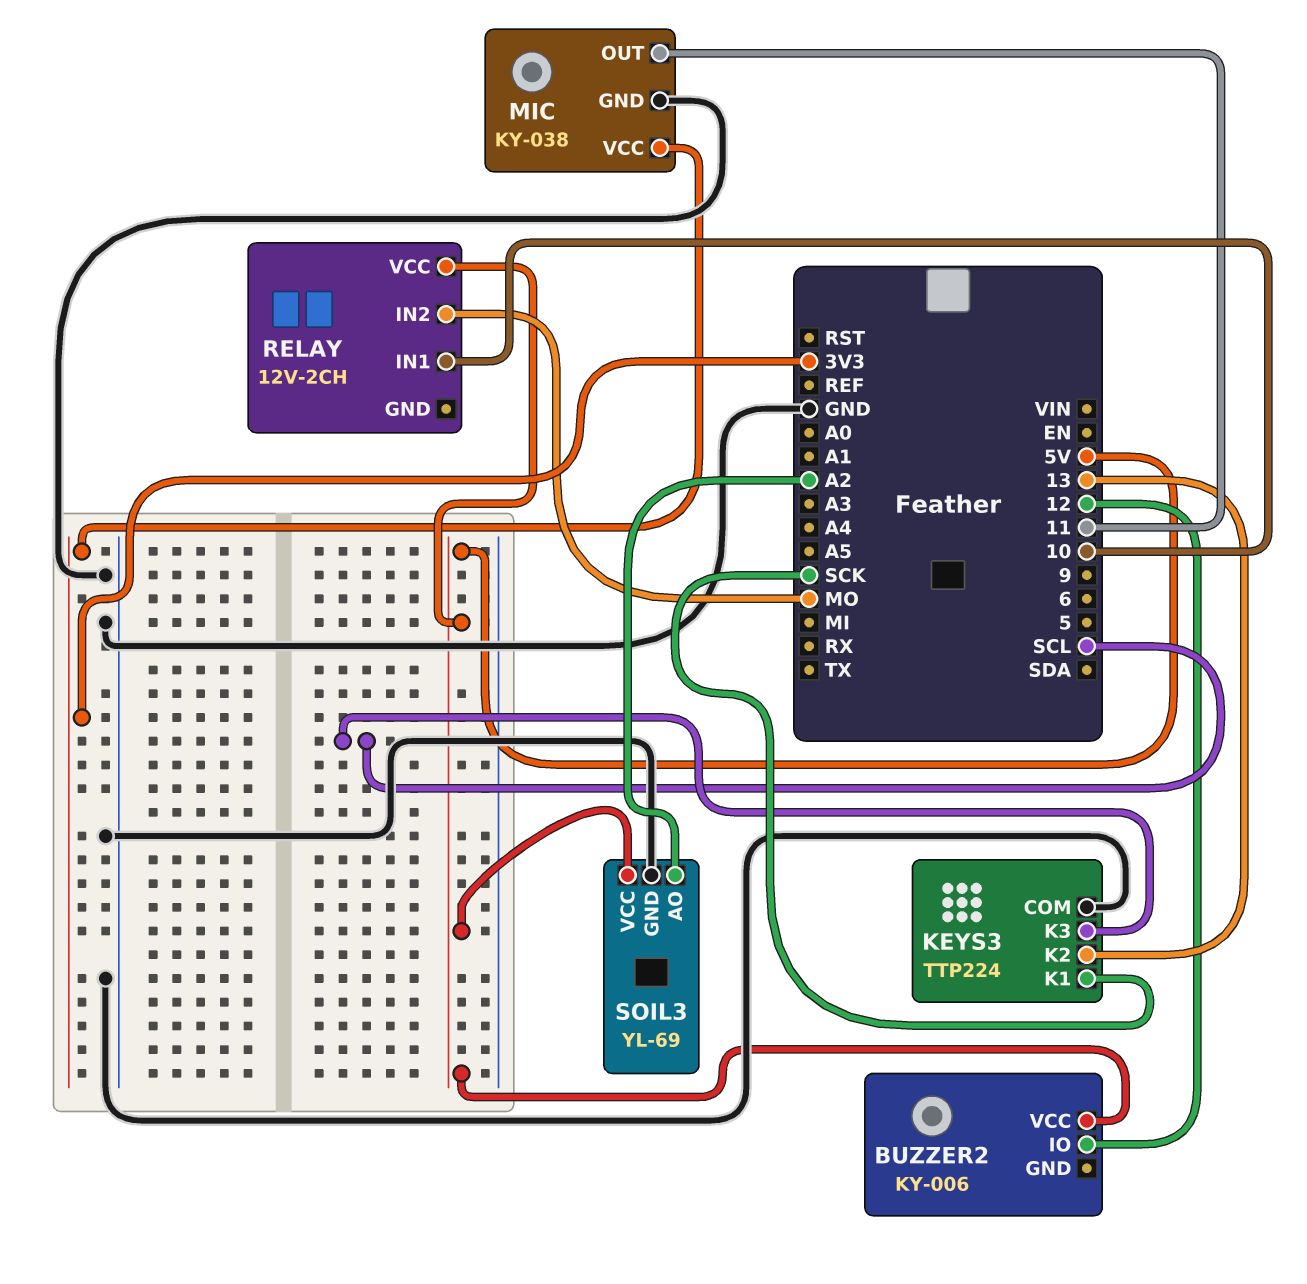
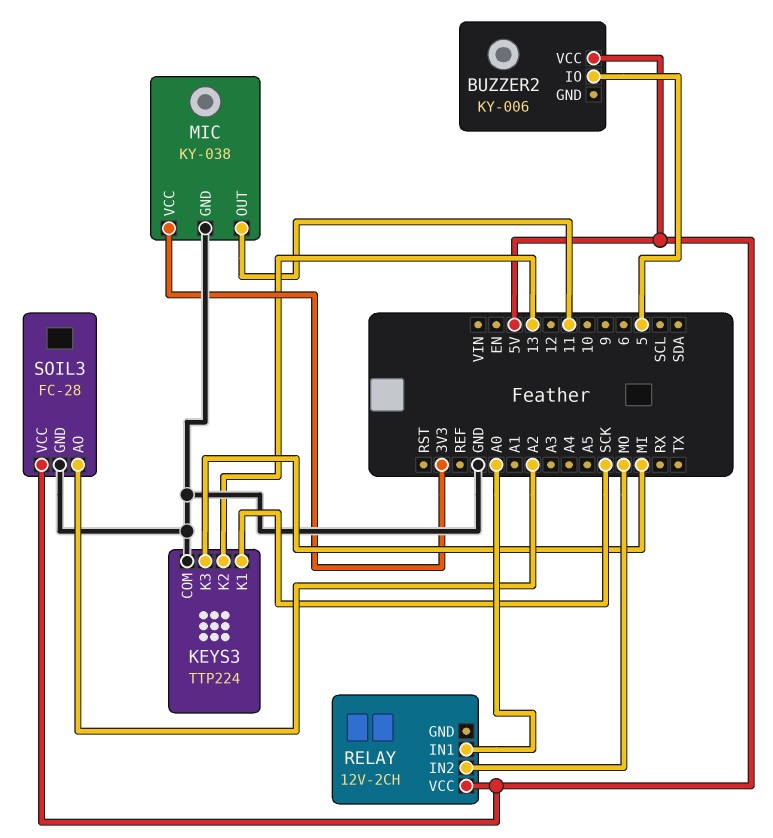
BUZZER2 pin IO: 12 -> 5
KEYS3 pin K3: SCL -> MI
RELAY pin IN1: 10 -> A0
SOIL3: YL-69 -> FC-28

